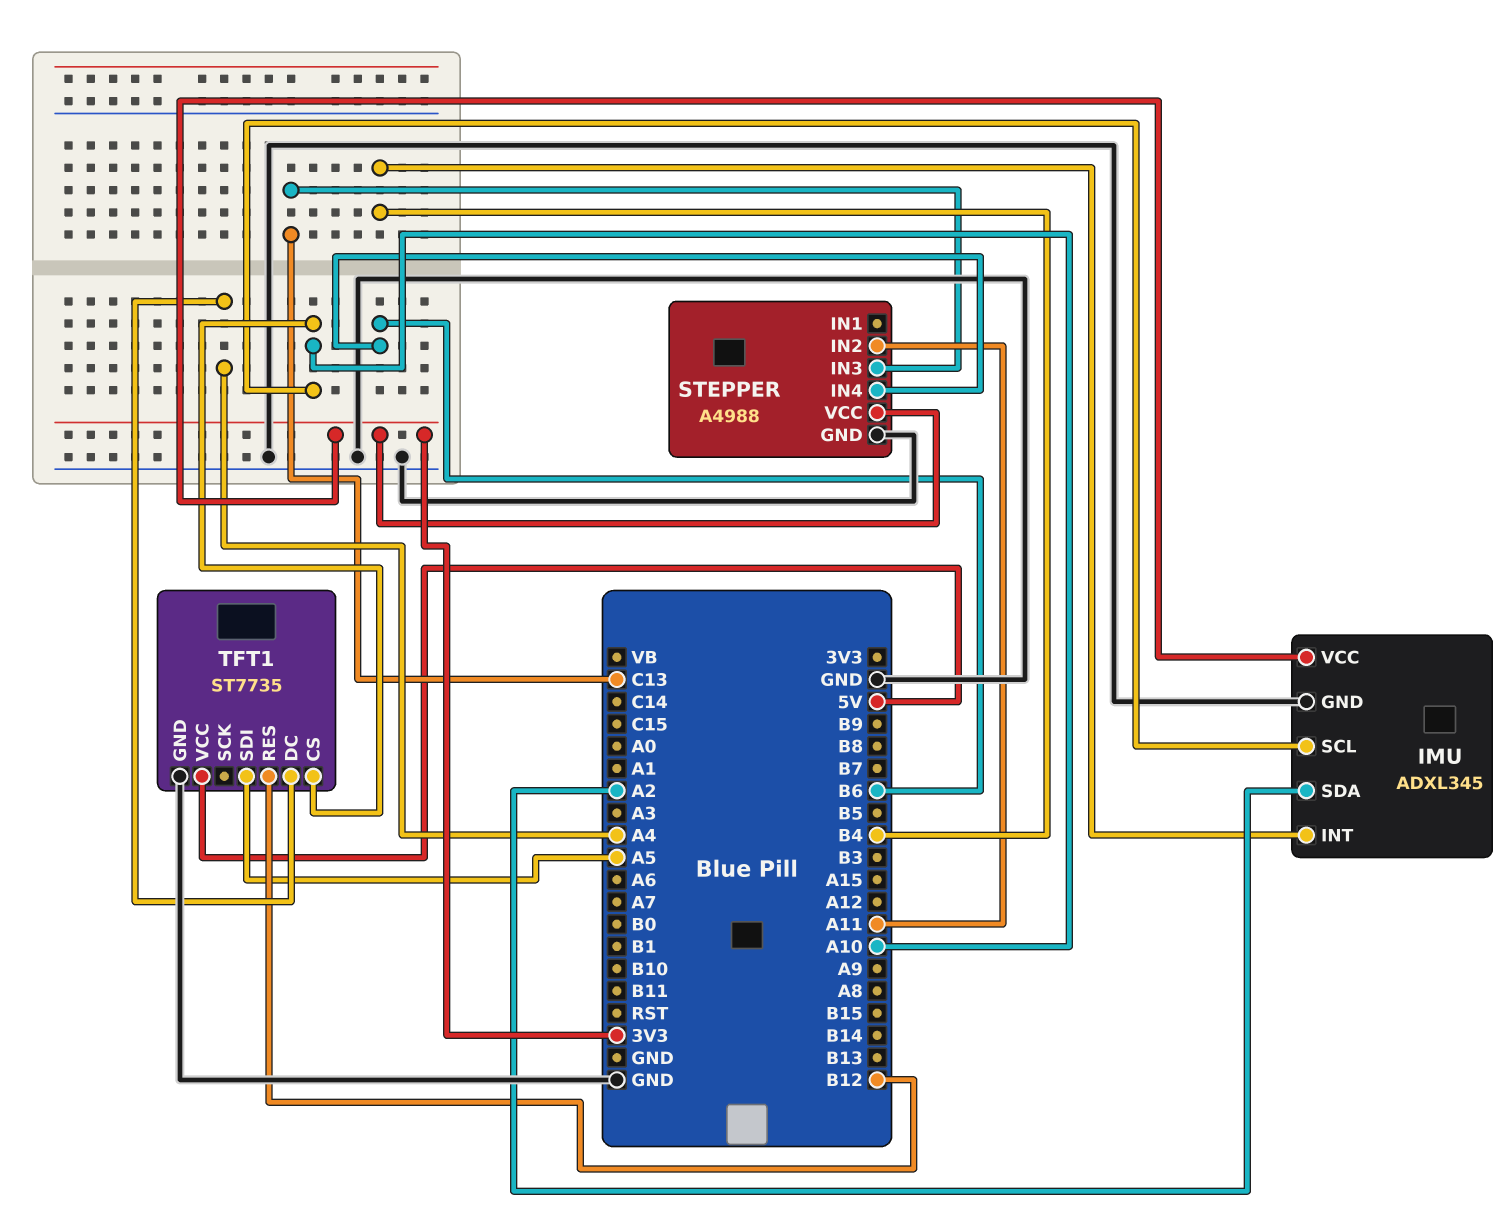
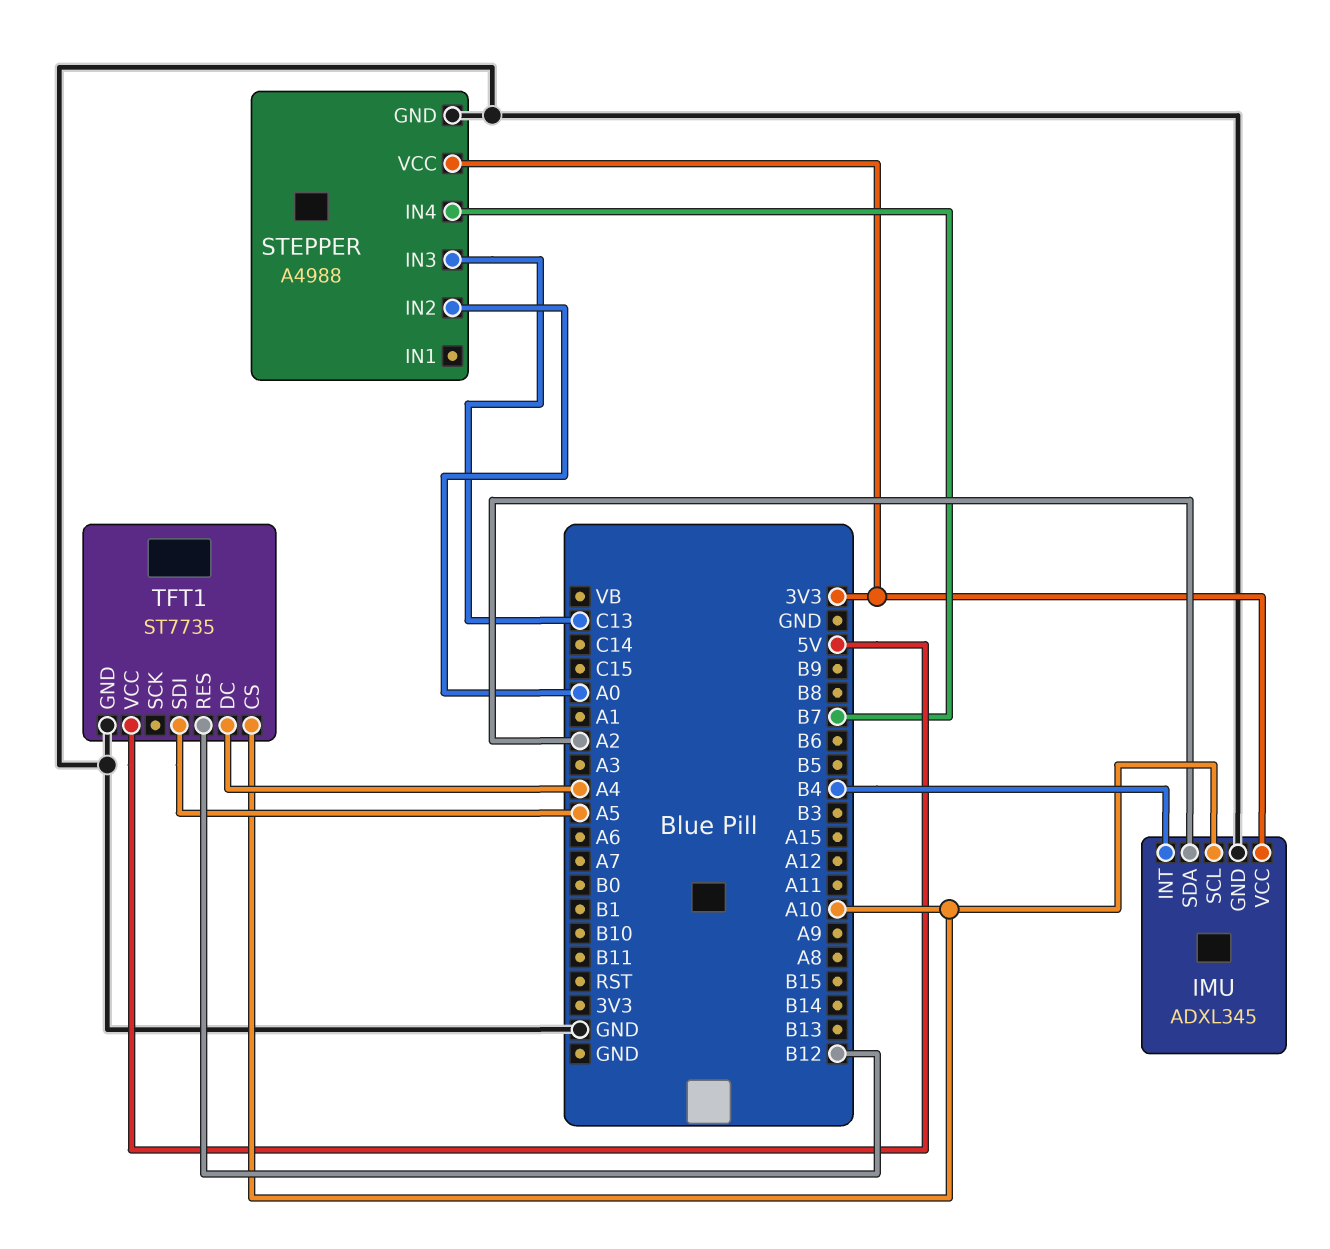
STEPPER pin IN2: A11 -> A0
STEPPER pin IN4: B6 -> B7

